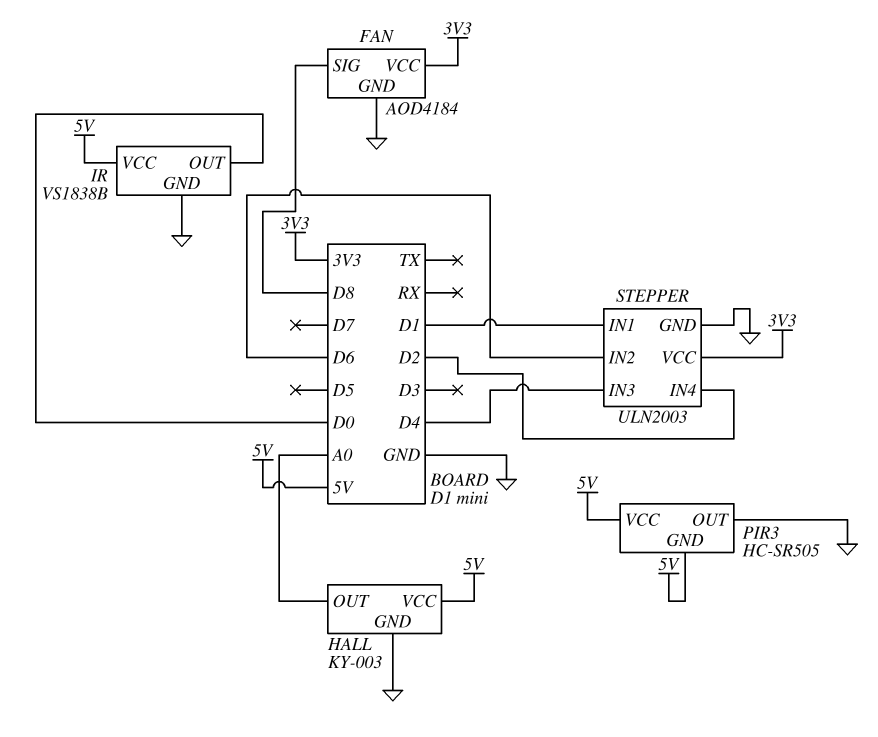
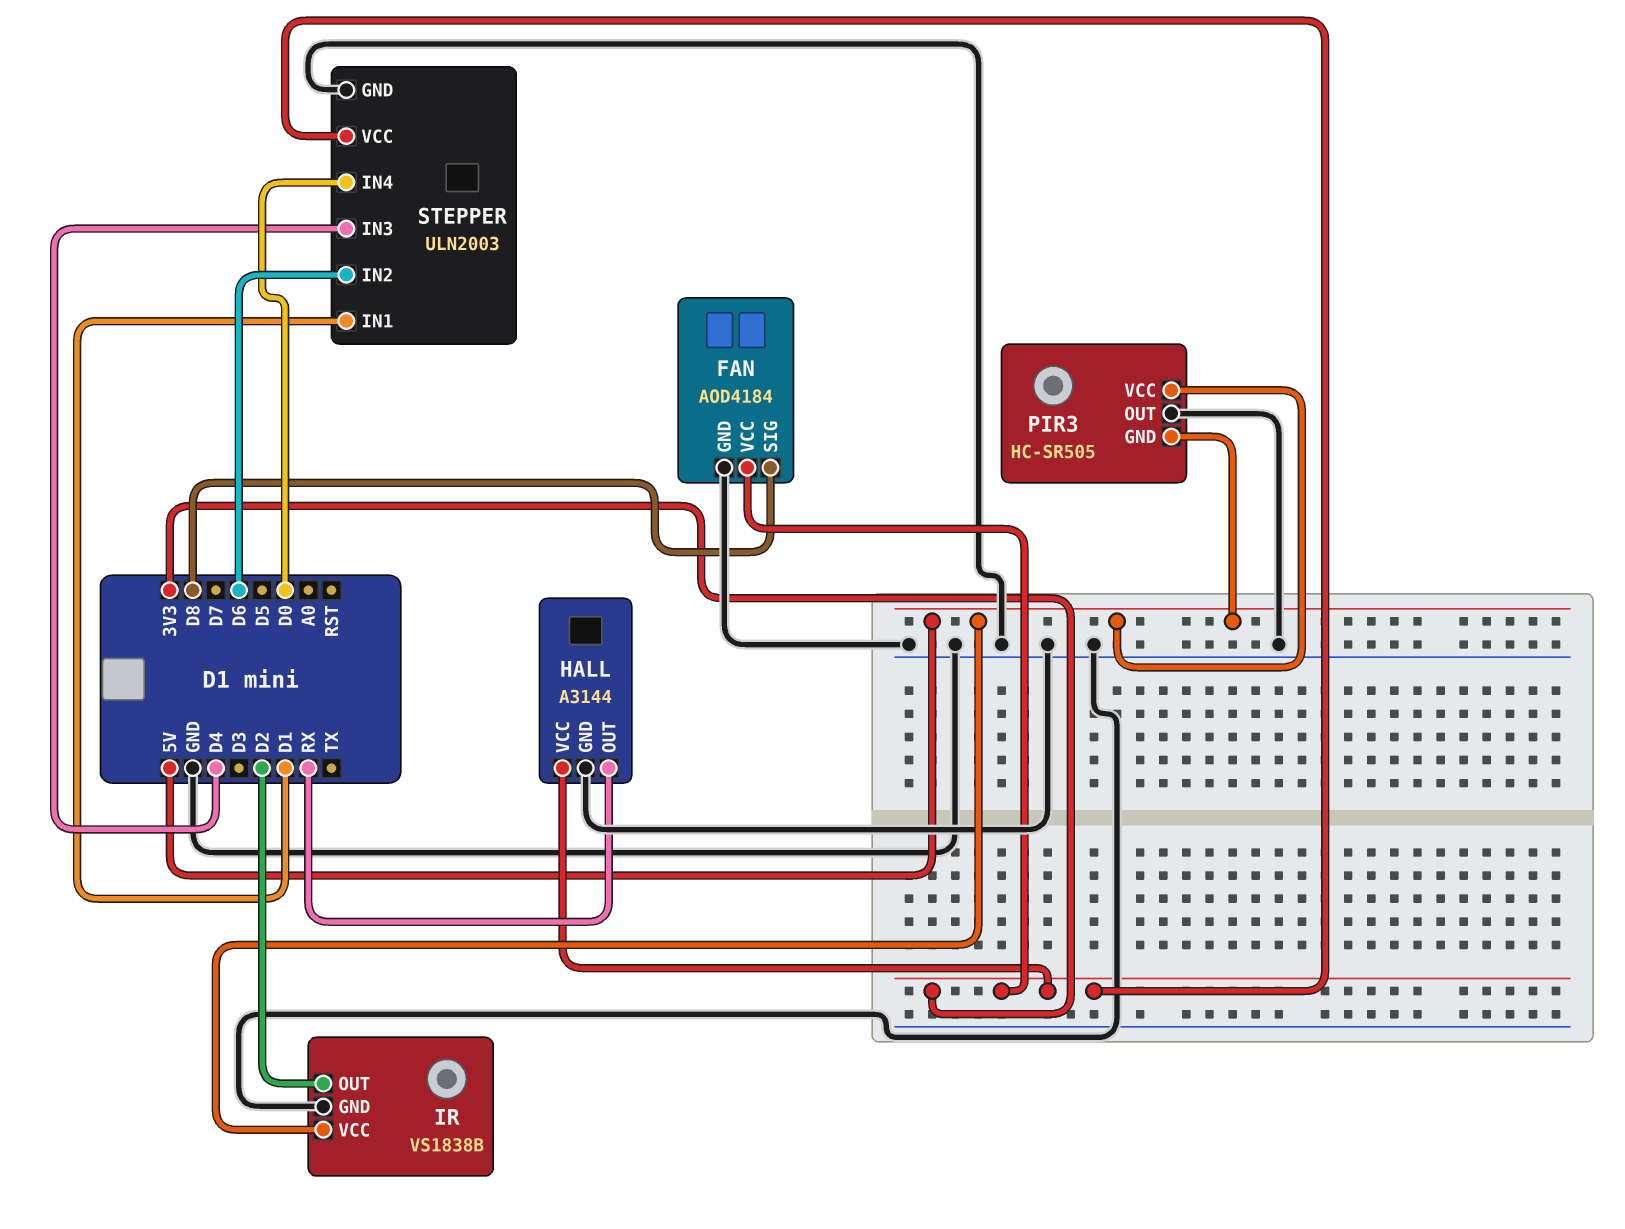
HALL: KY-003 -> A3144
HALL pin OUT: A0 -> RX
HALL pin VCC: 5V -> 3V3
IR pin OUT: D0 -> D2
STEPPER pin IN4: D2 -> D0

